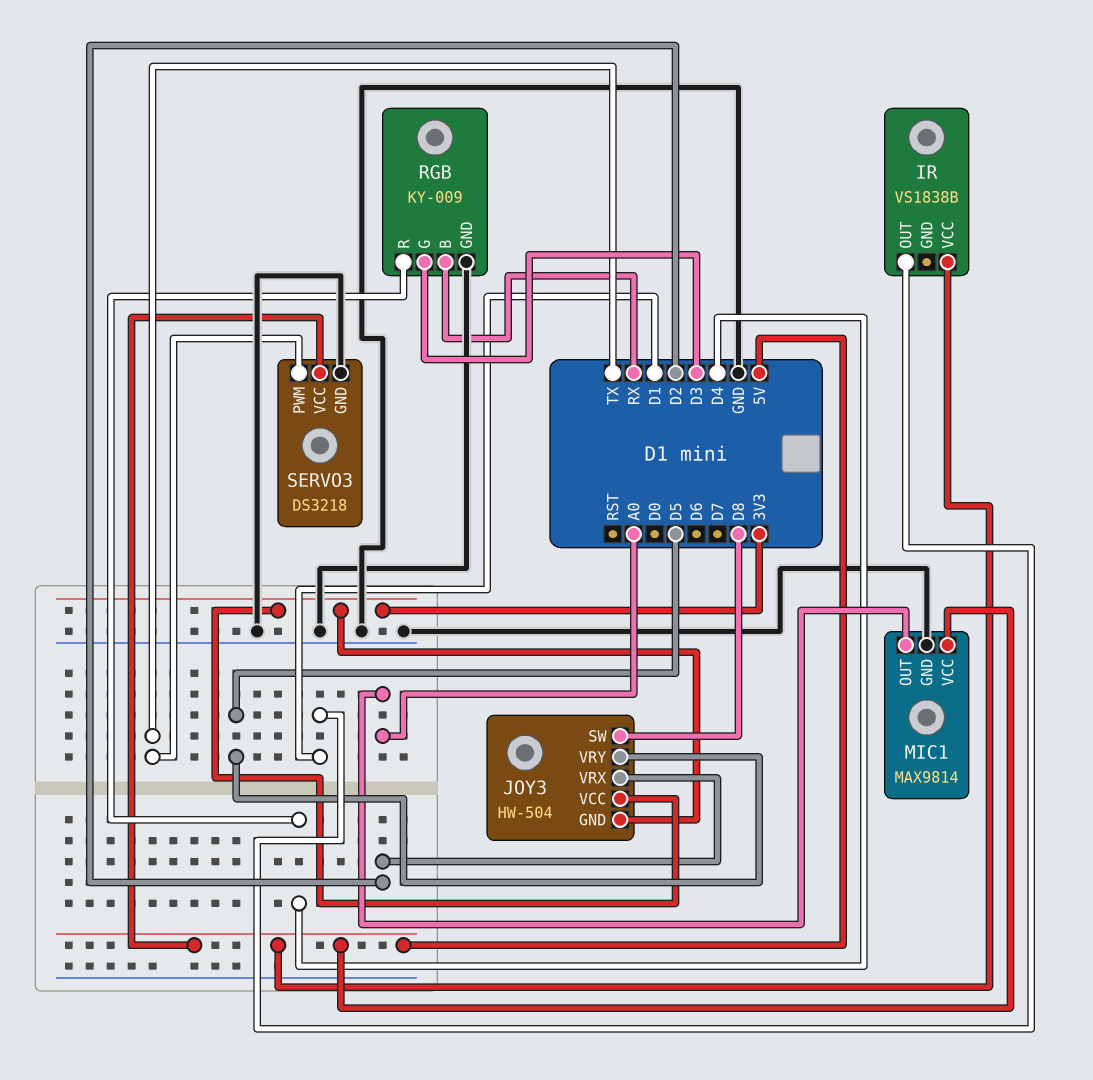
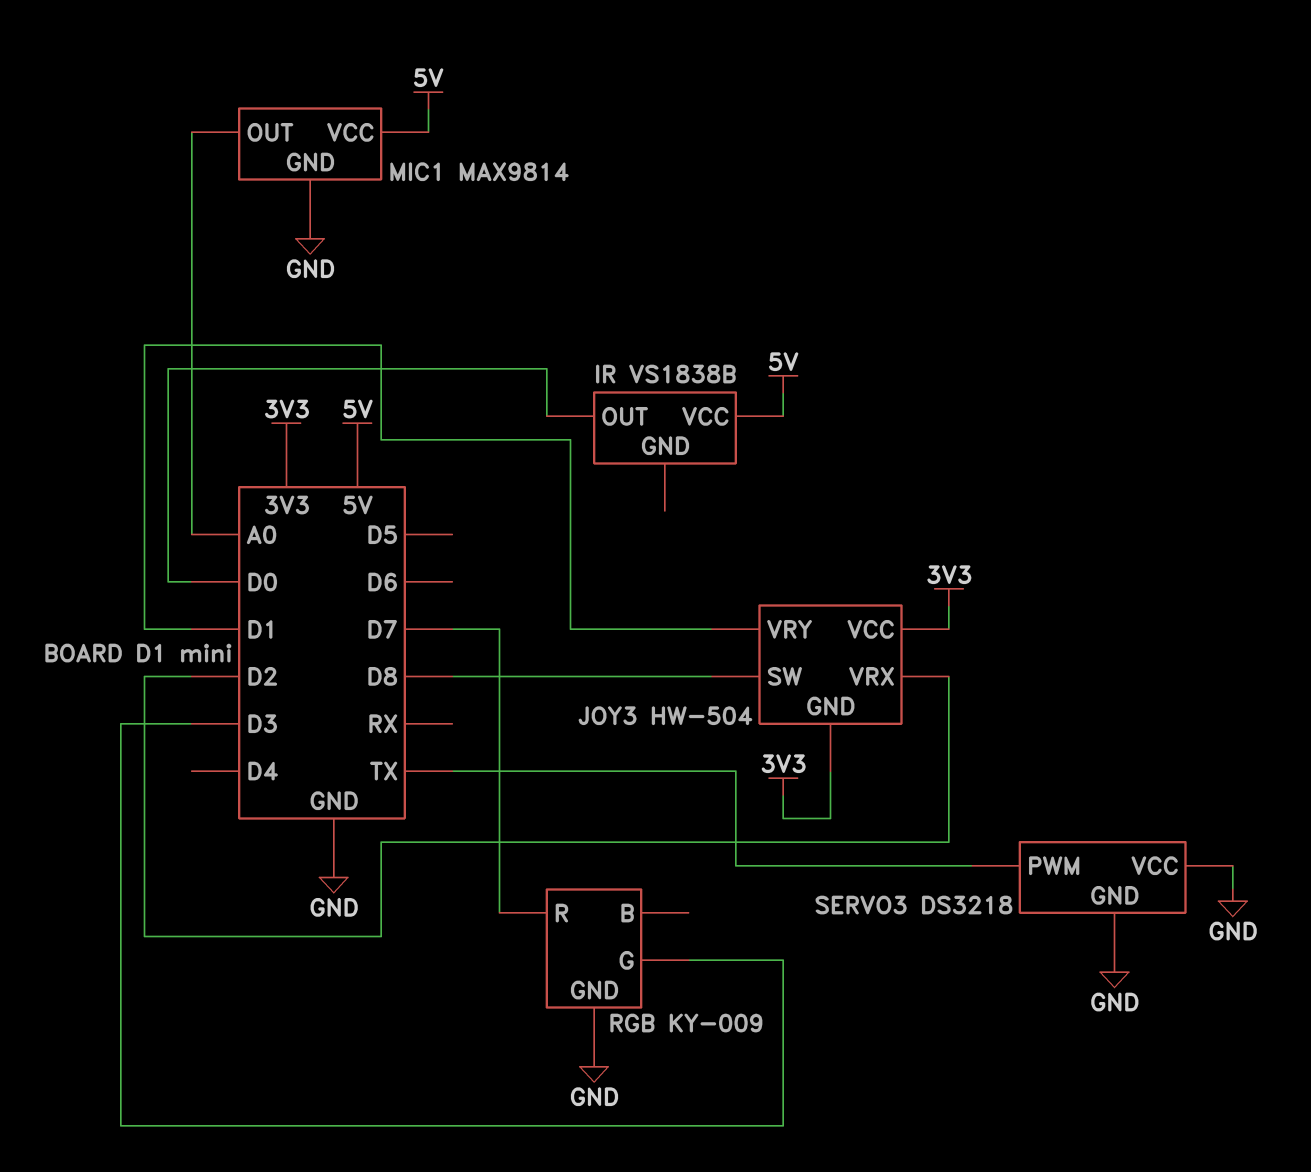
IR pin OUT: D1 -> D0
JOY3 pin VRY: D5 -> D1
RGB pin B: RX -> none
RGB pin R: D4 -> D7
SERVO3 pin VCC: 5V -> GND

